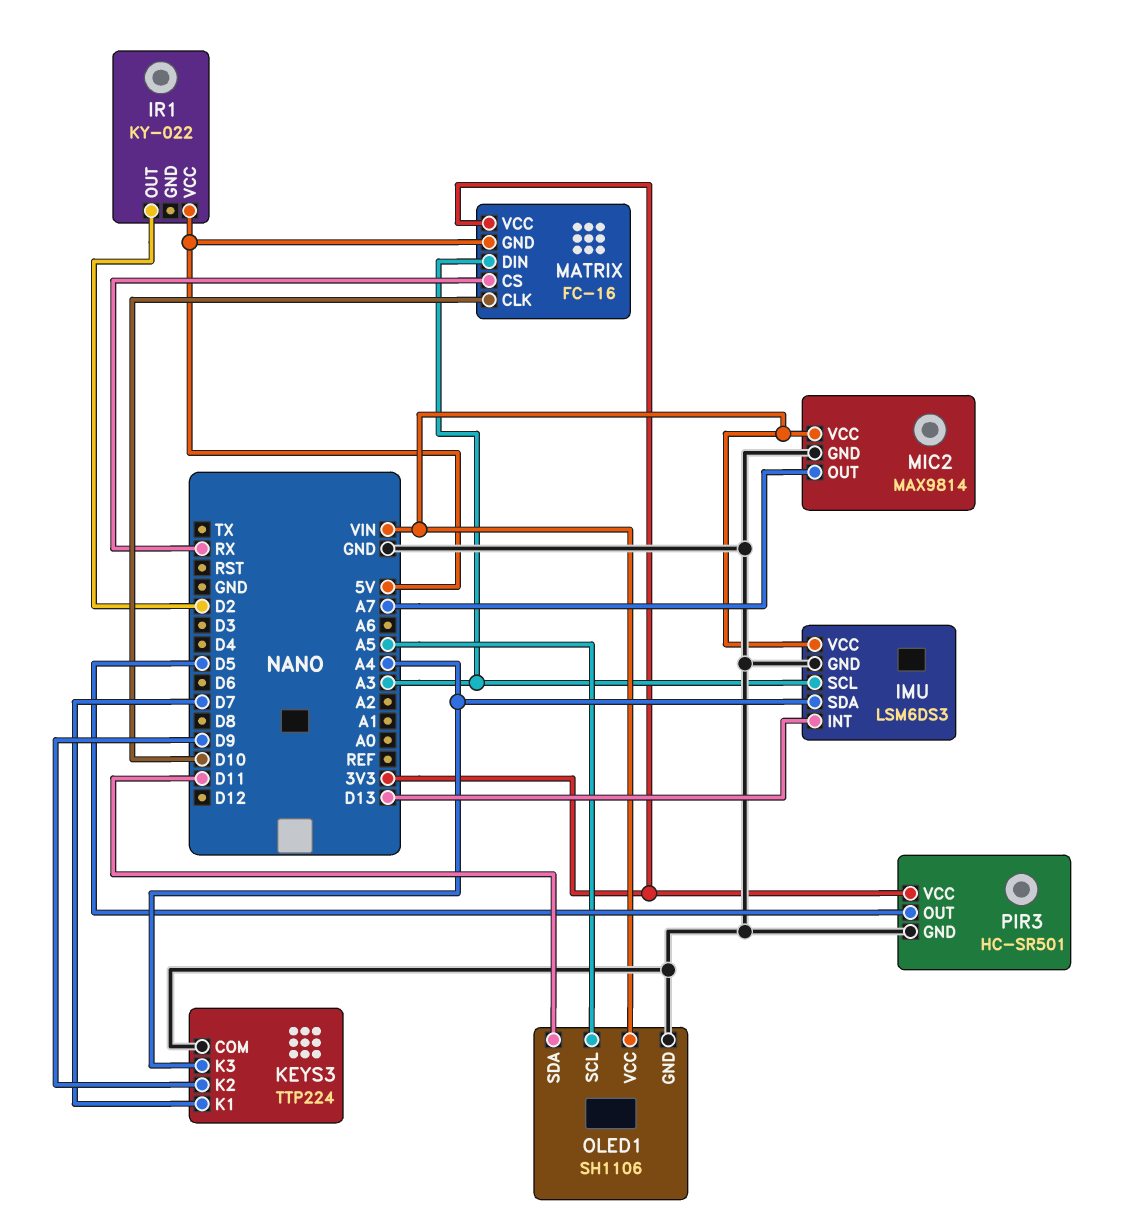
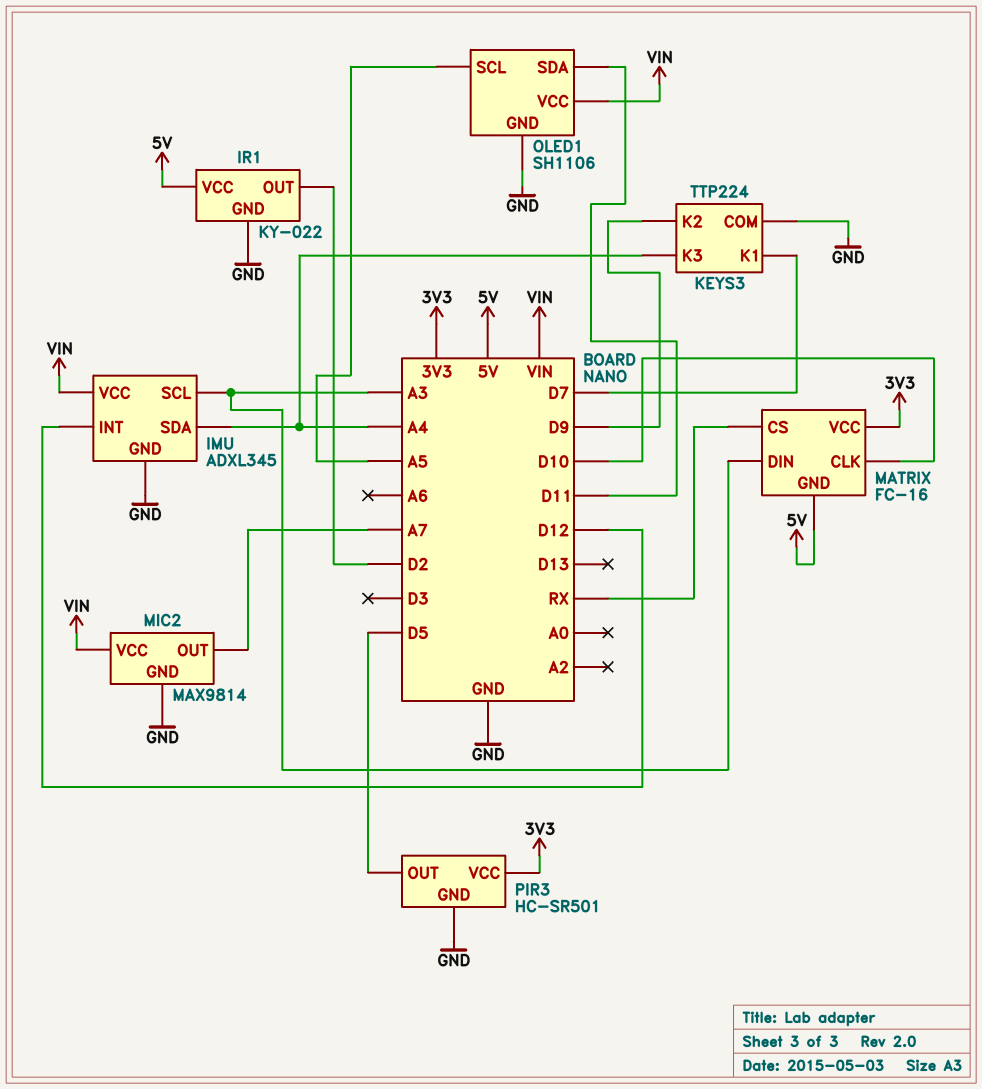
IMU: LSM6DS3 -> ADXL345
IMU pin INT: D13 -> D12
IR1 pin GND: none -> GND

